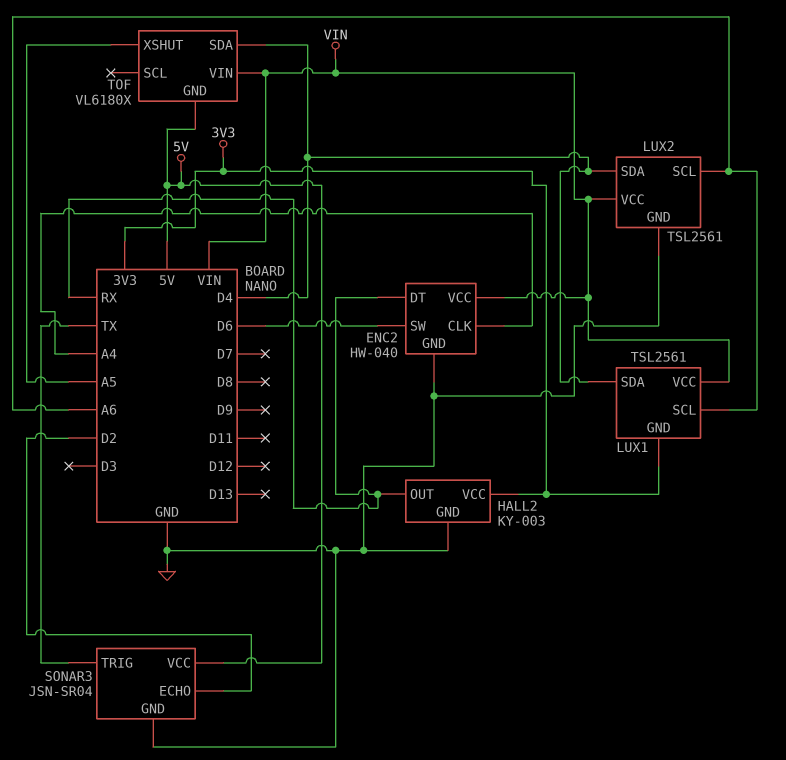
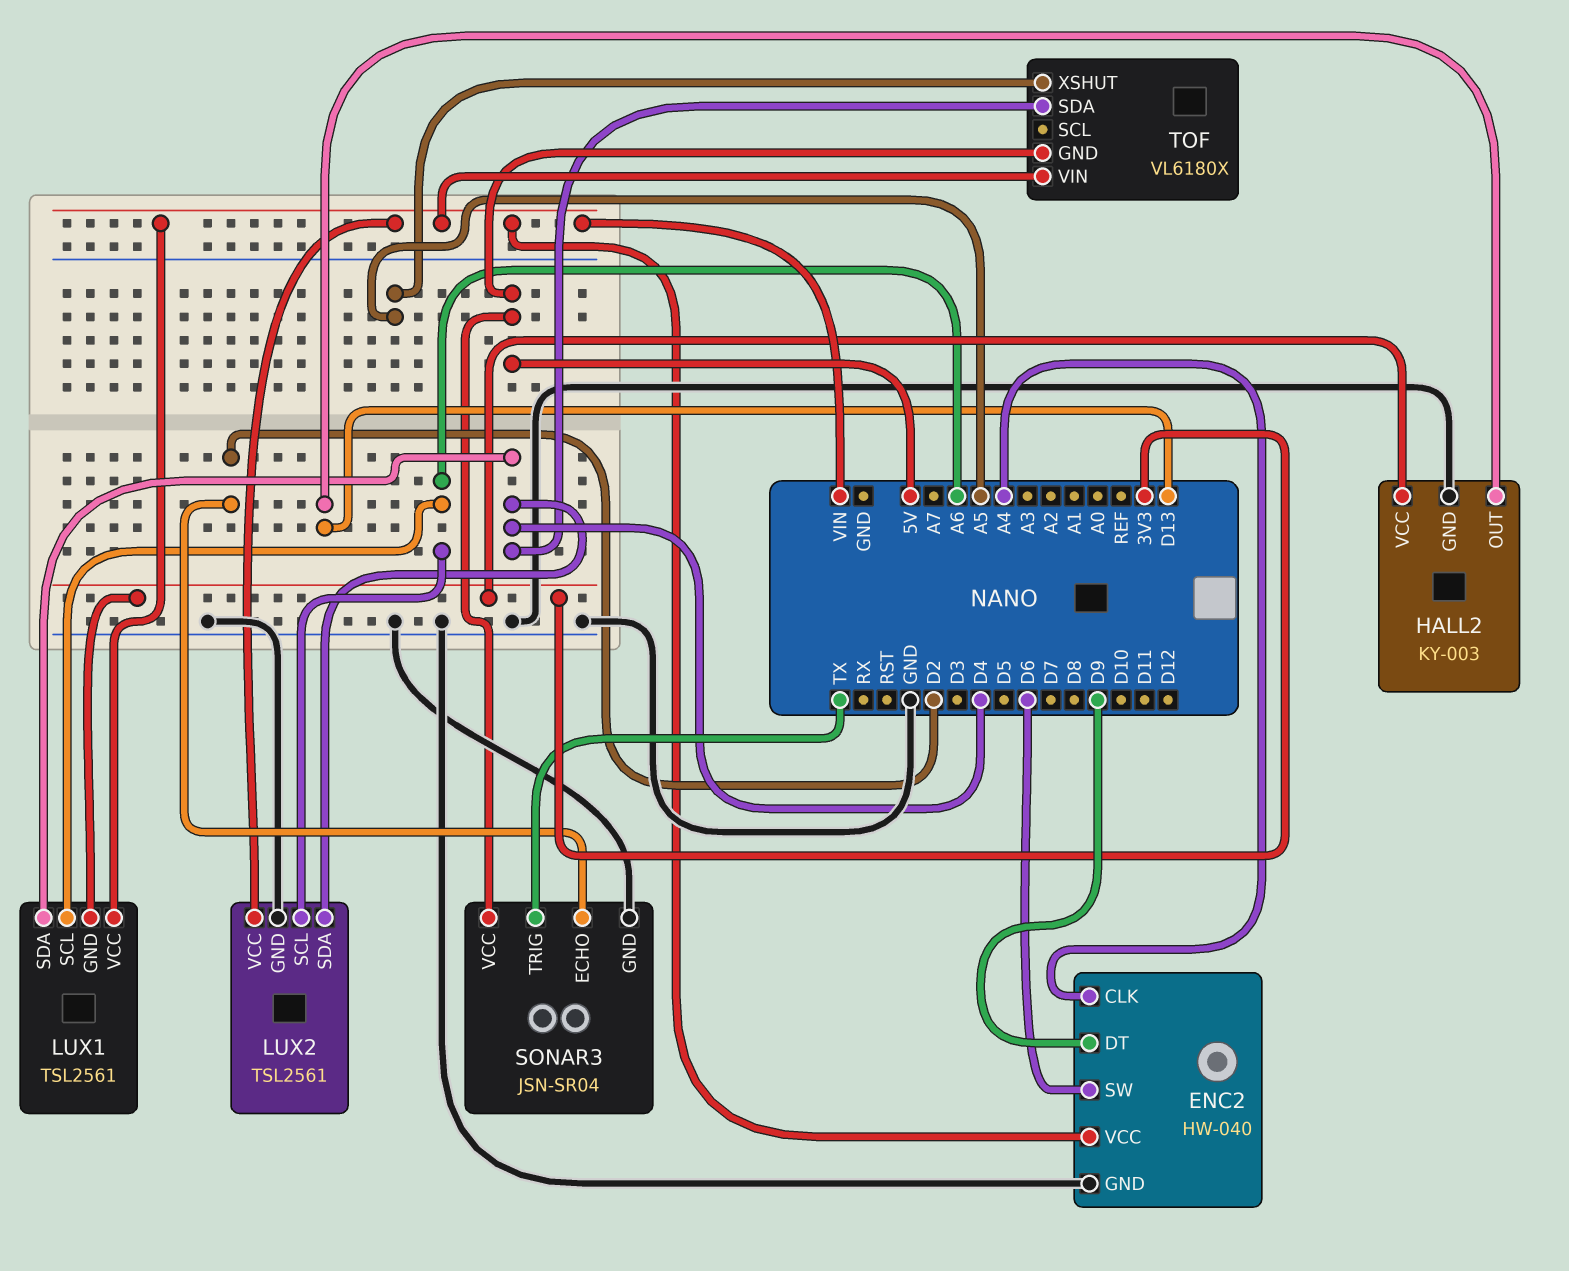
ENC2 pin DT: RX -> D9
HALL2 pin OUT: RX -> D13

